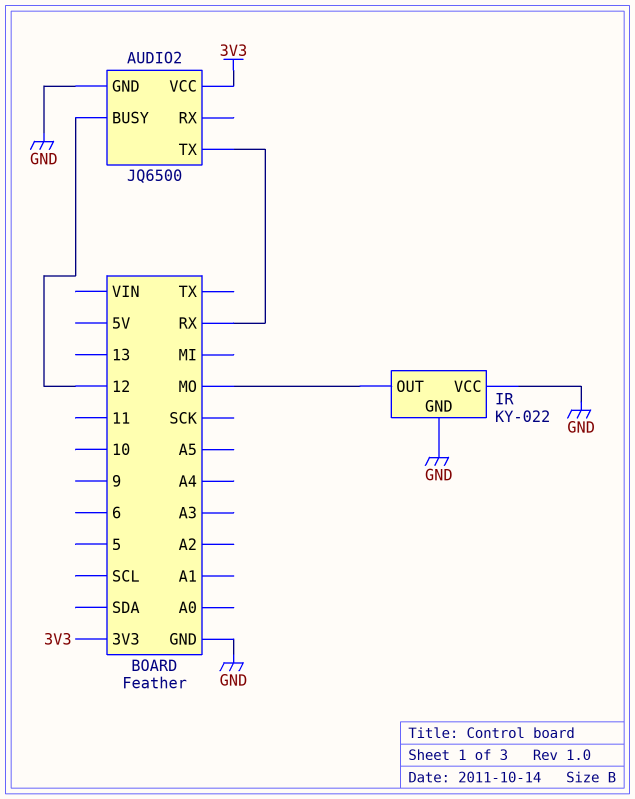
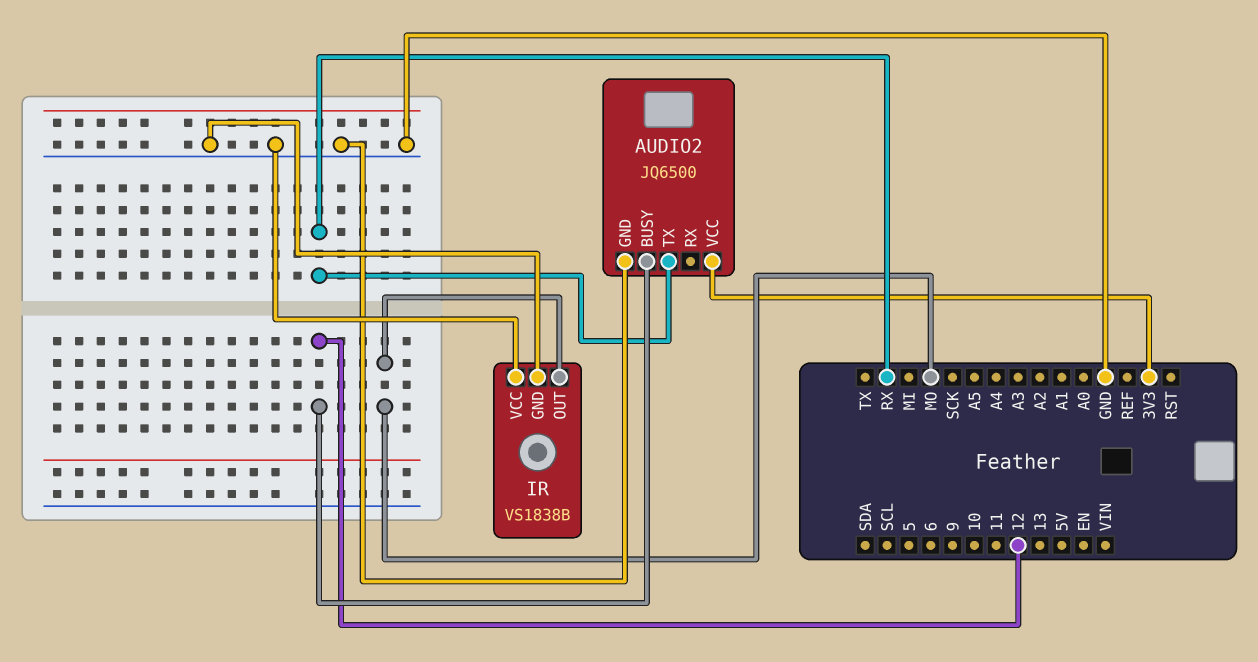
IR: KY-022 -> VS1838B

